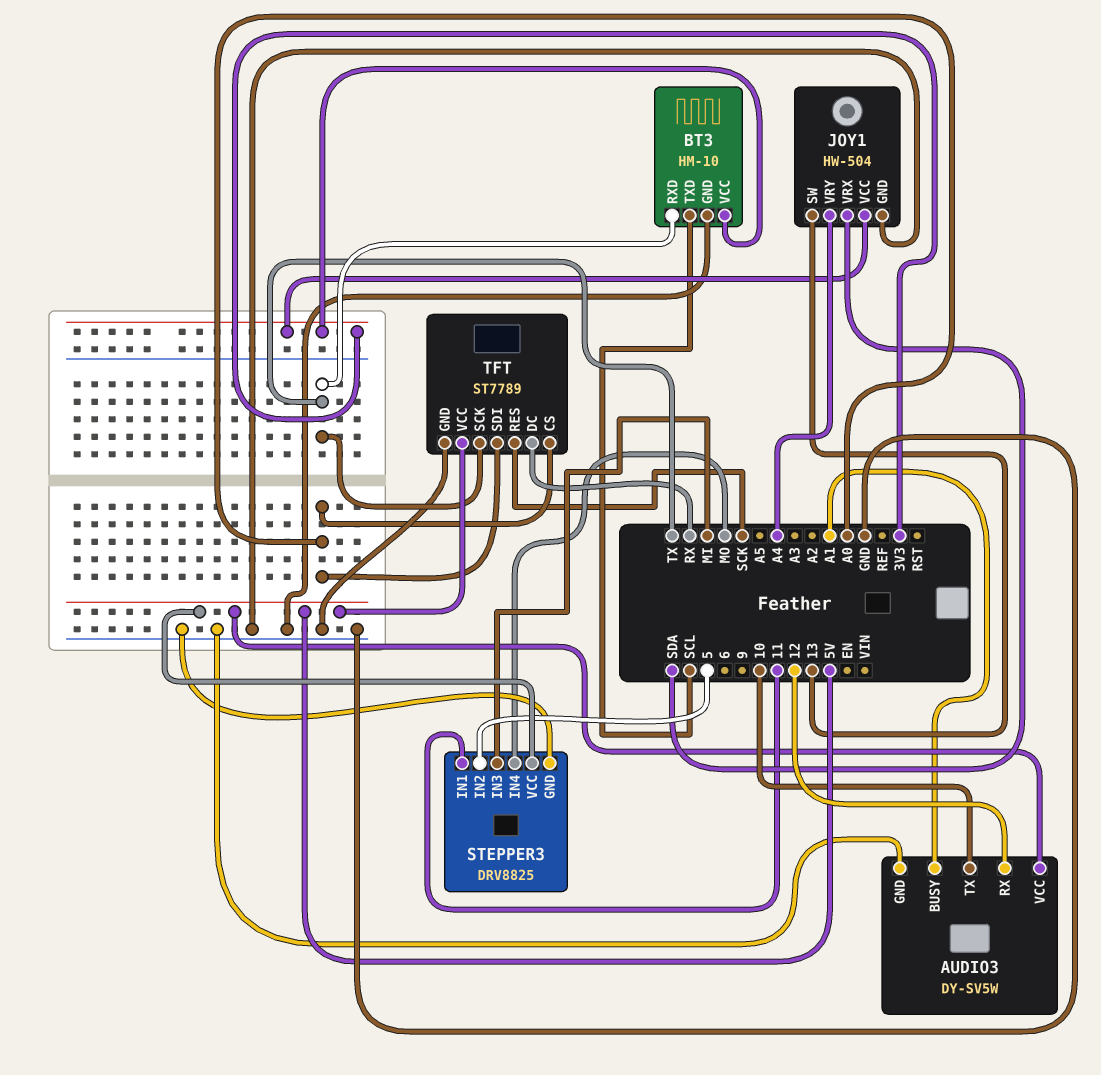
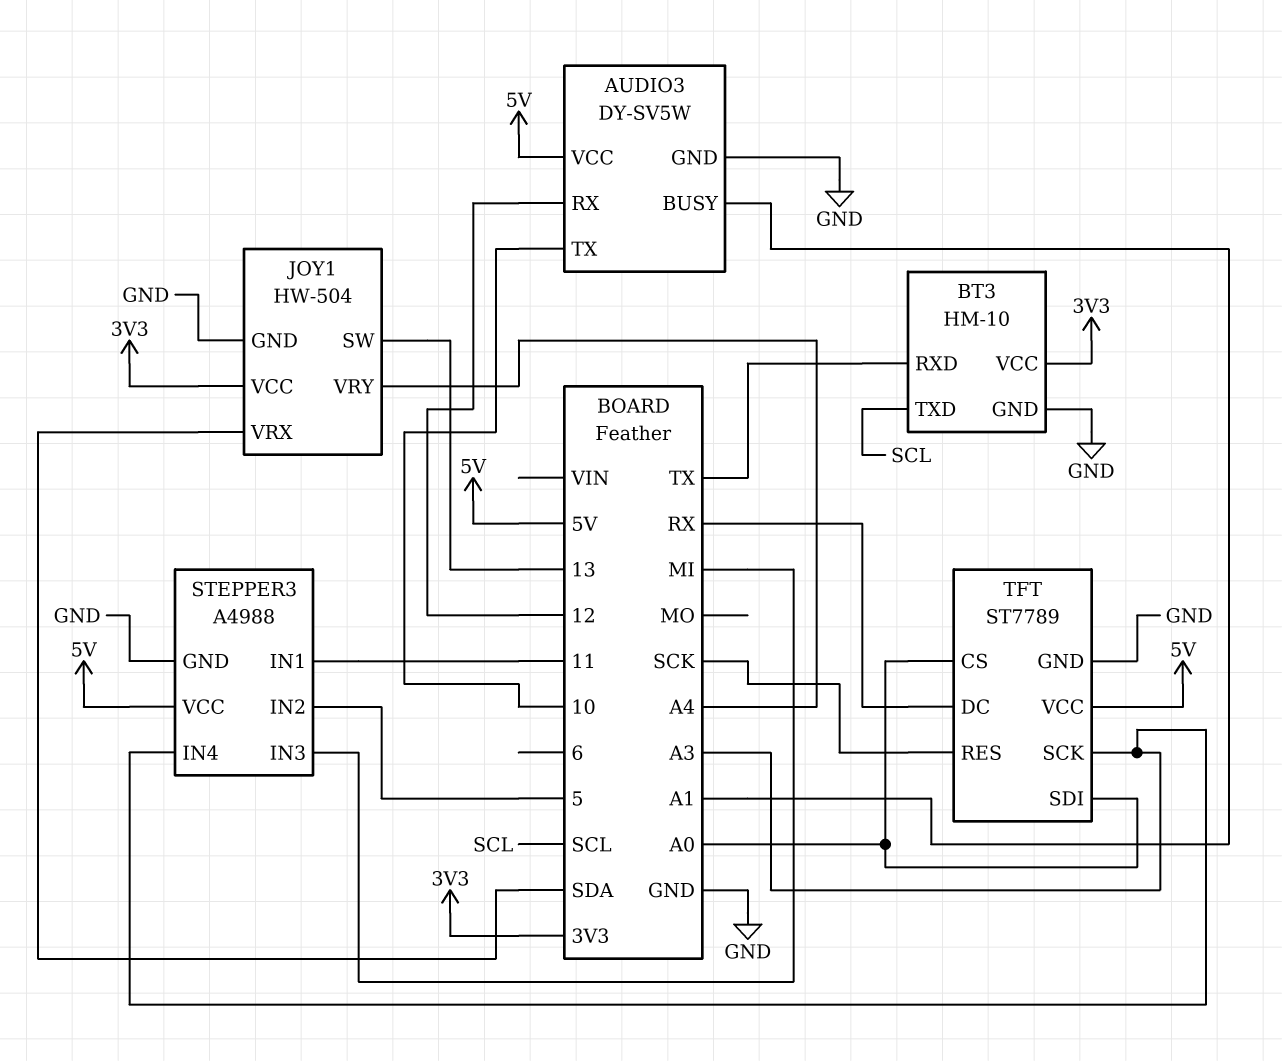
STEPPER3: DRV8825 -> A4988
STEPPER3 pin IN4: MO -> A3
TFT pin SCK: TX -> A3

